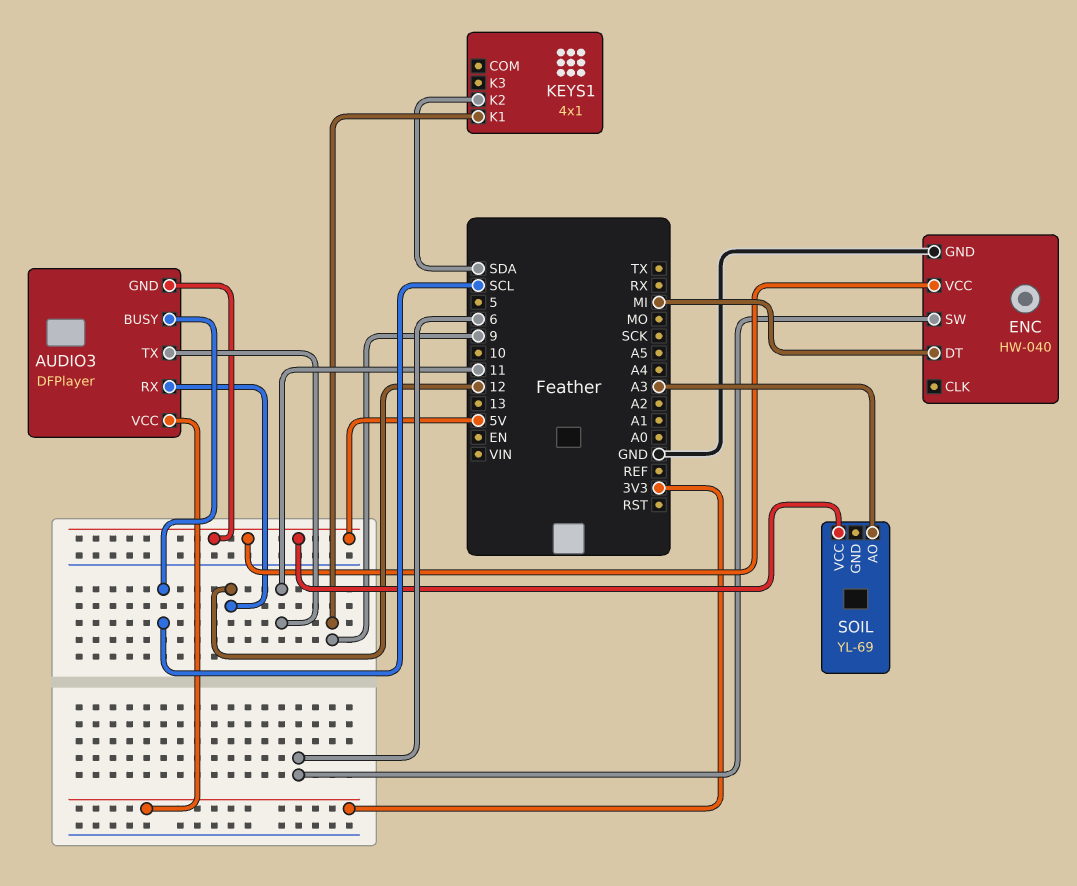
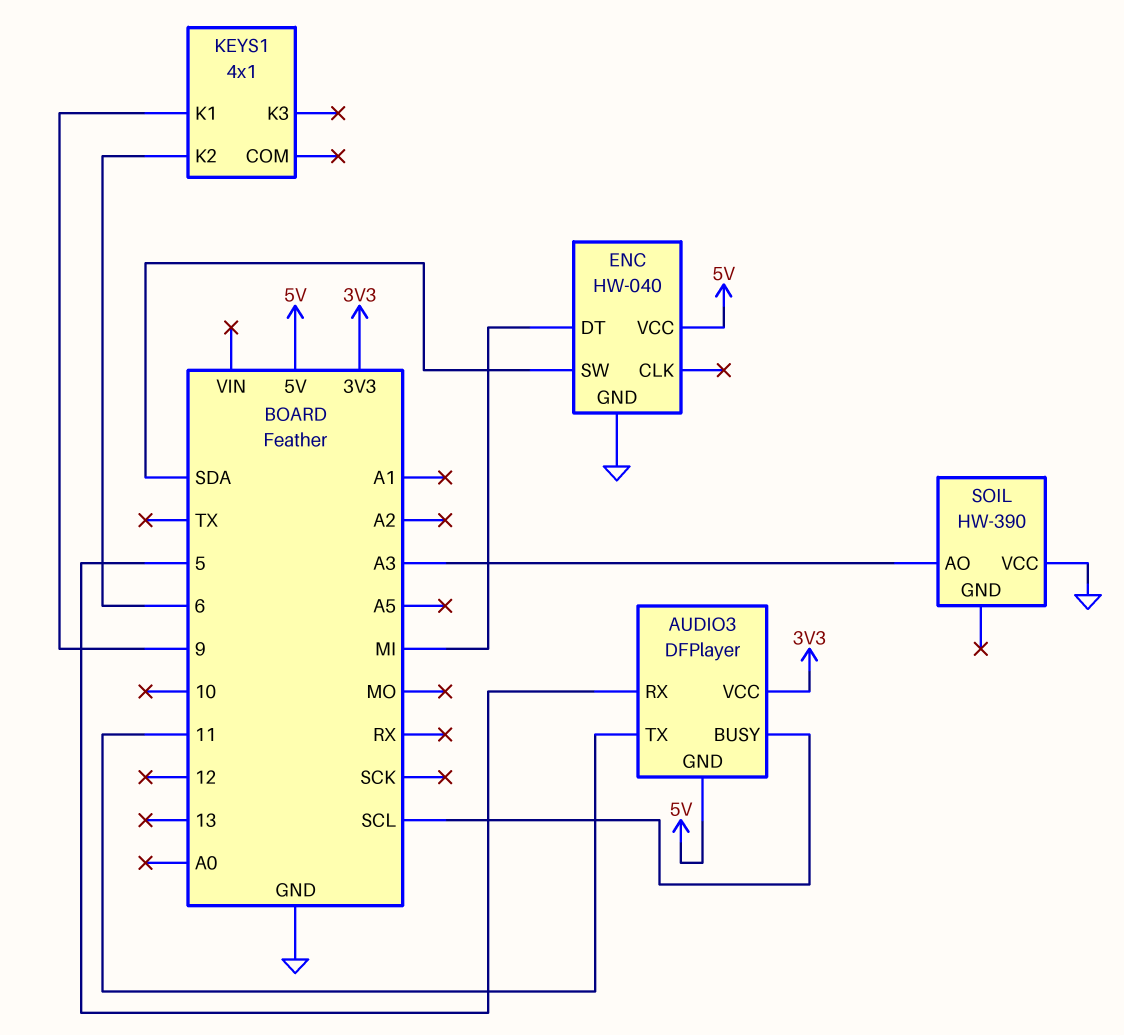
AUDIO3 pin RX: 12 -> 5
ENC pin SW: 6 -> SDA
KEYS1 pin K2: SDA -> 6
SOIL: YL-69 -> HW-390
SOIL pin VCC: 5V -> GND

